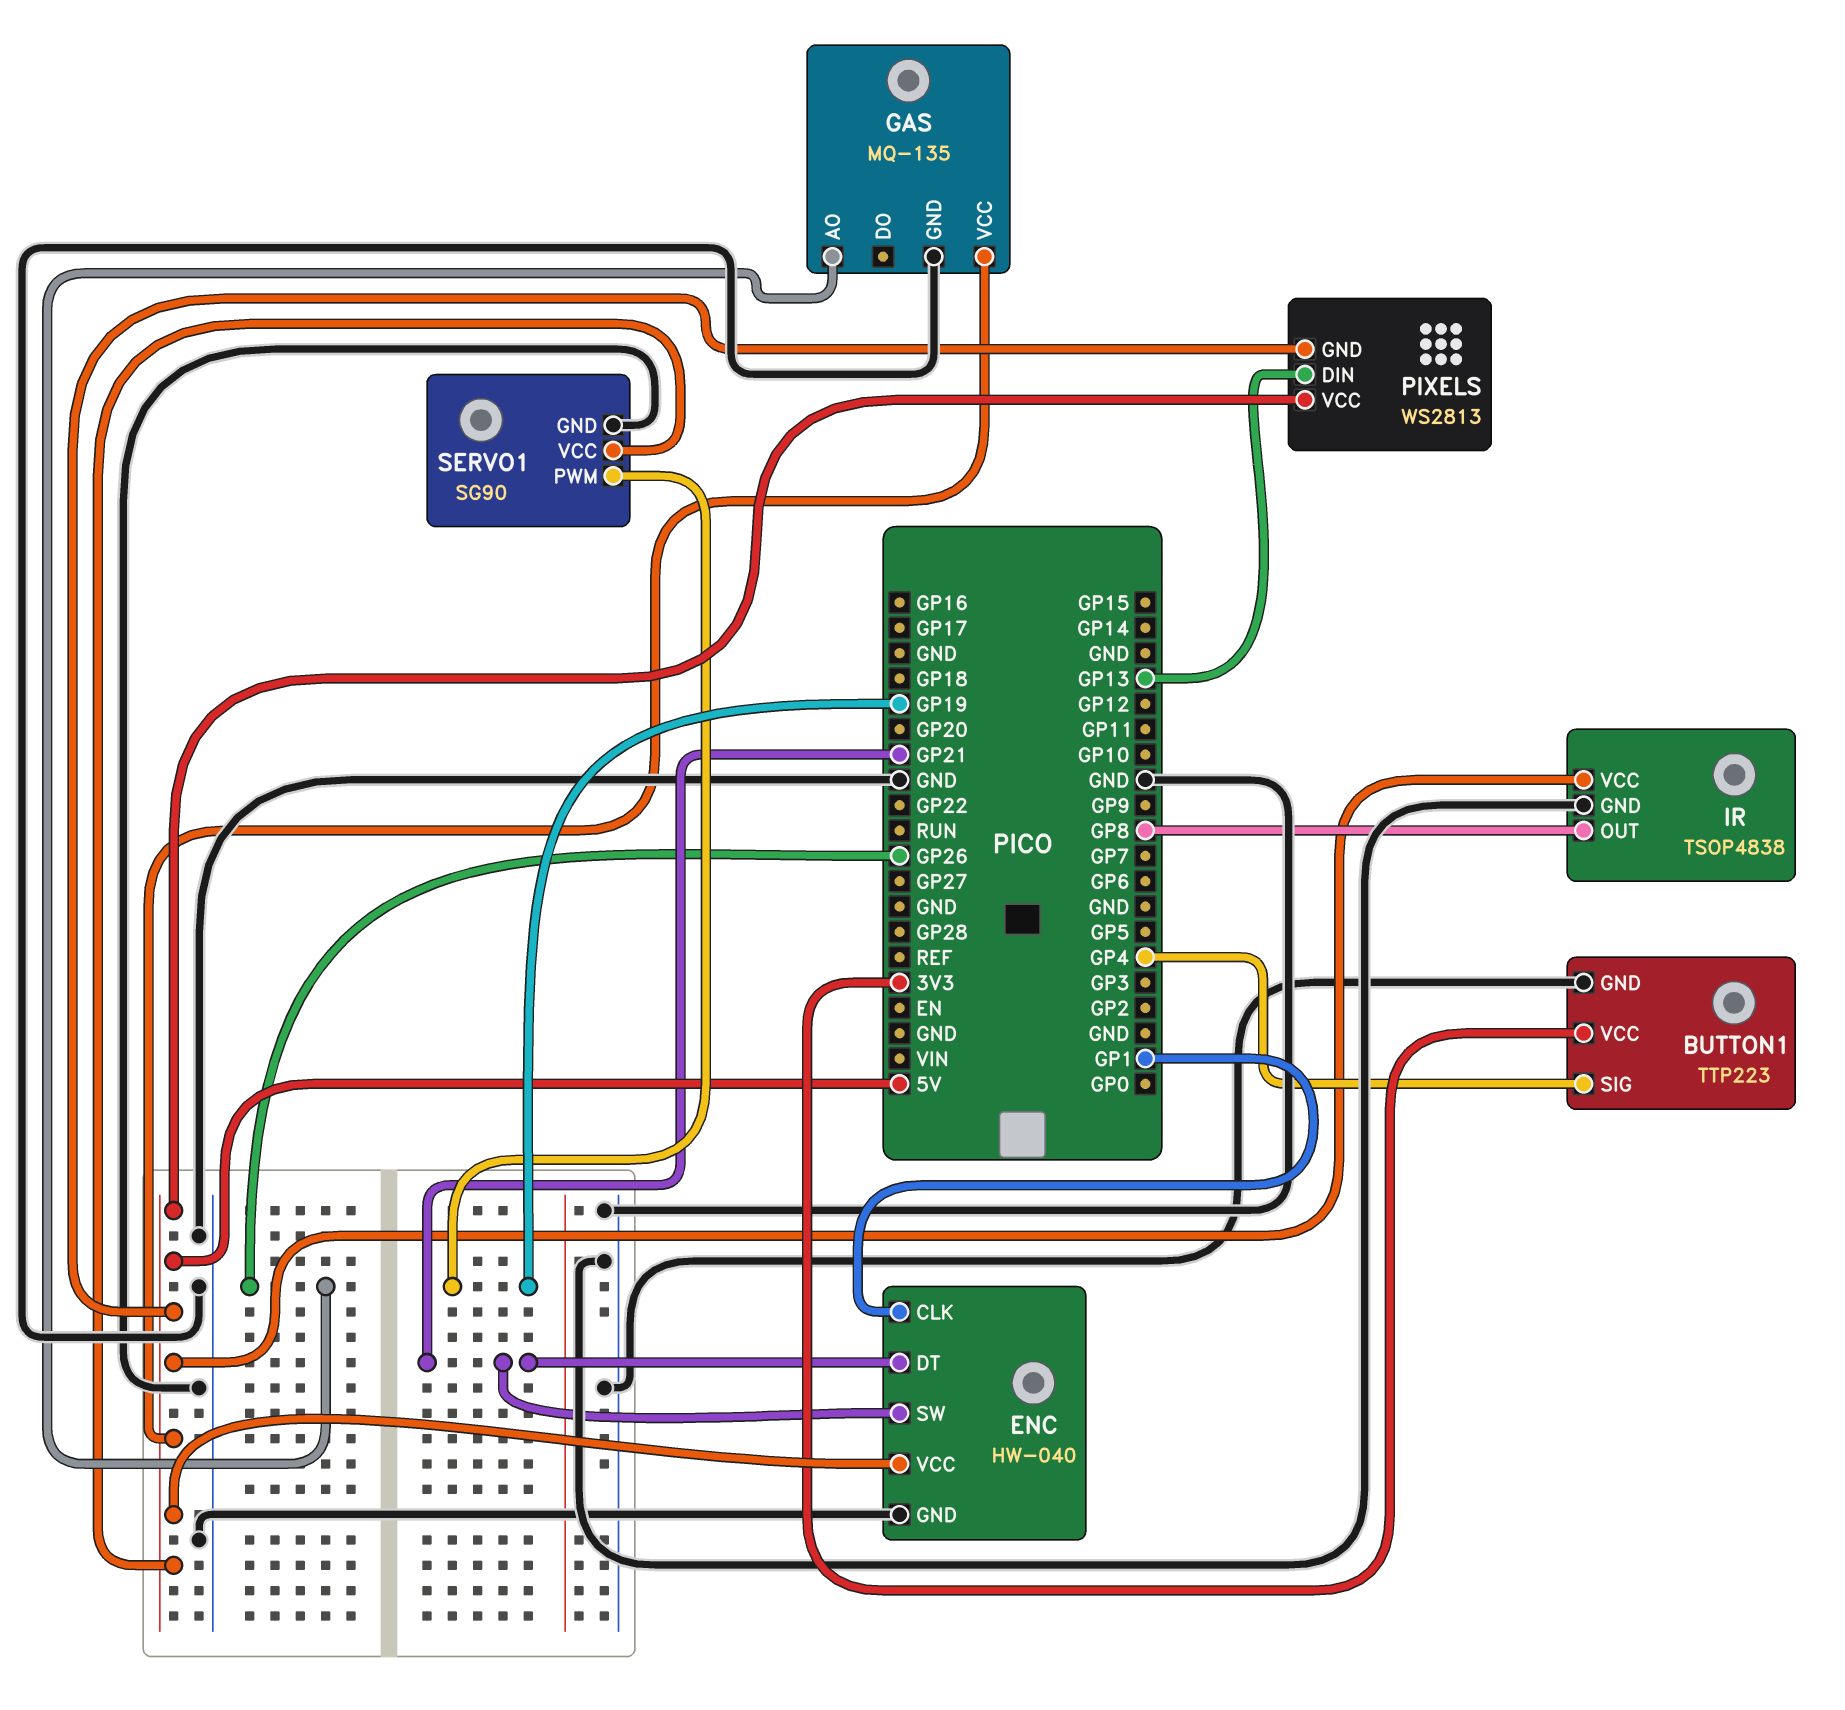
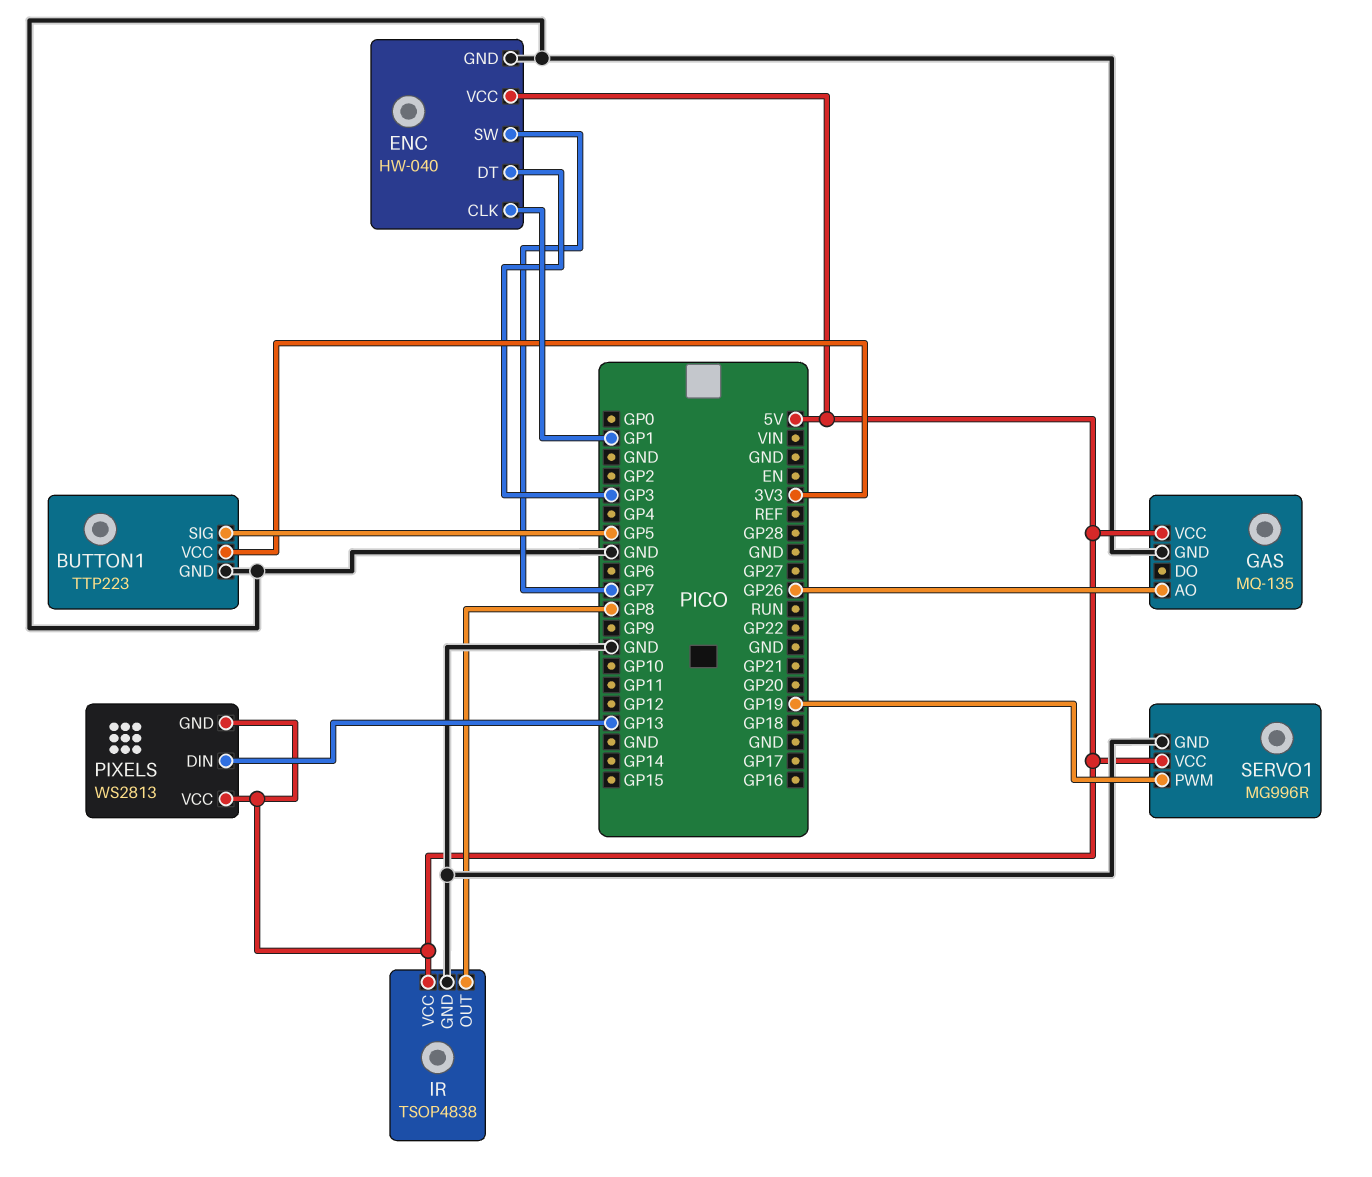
BUTTON1 pin SIG: GP4 -> GP5
ENC pin DT: GP21 -> GP3
ENC pin SW: GP21 -> GP7
SERVO1: SG90 -> MG996R

